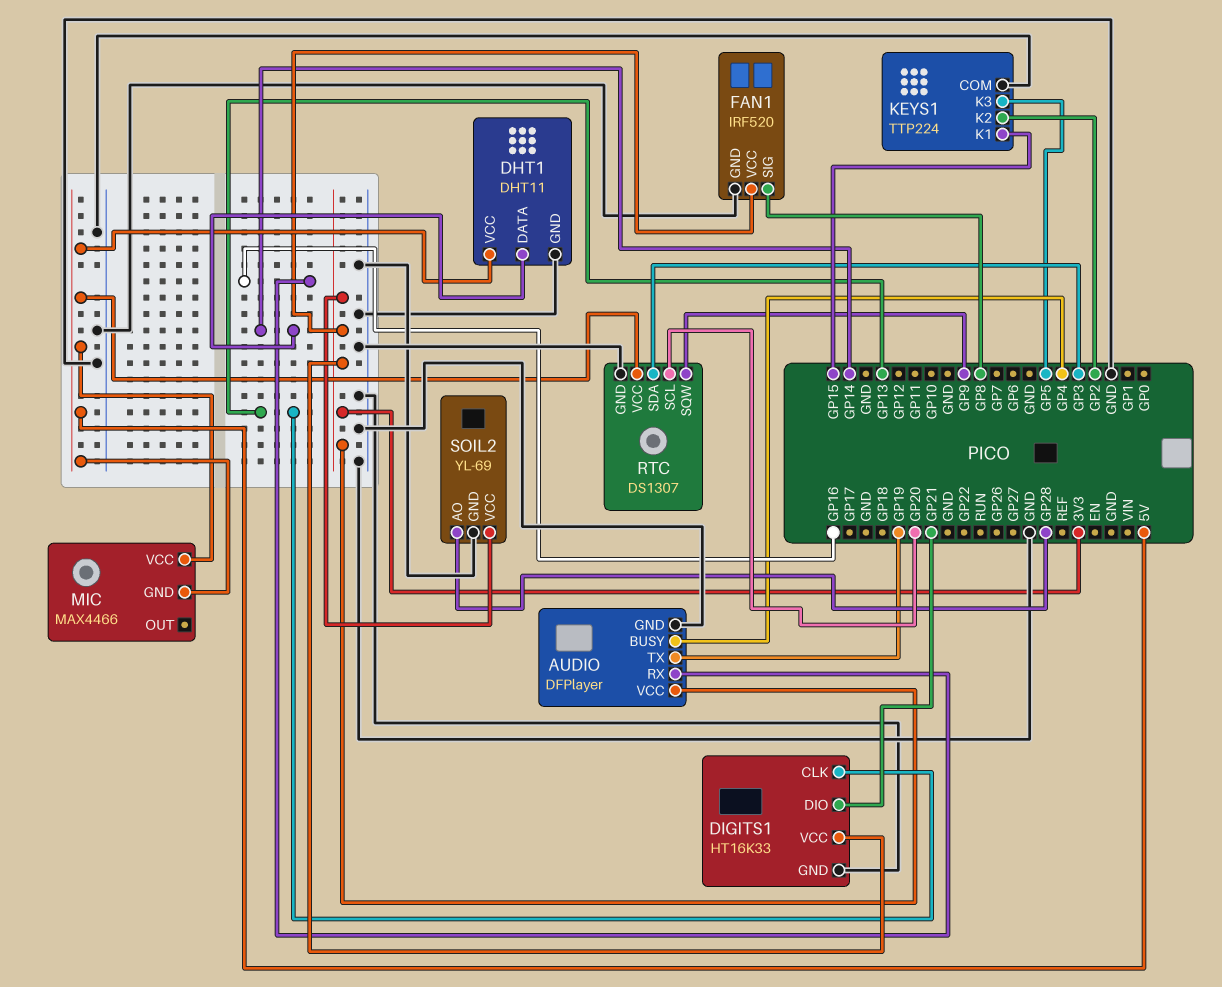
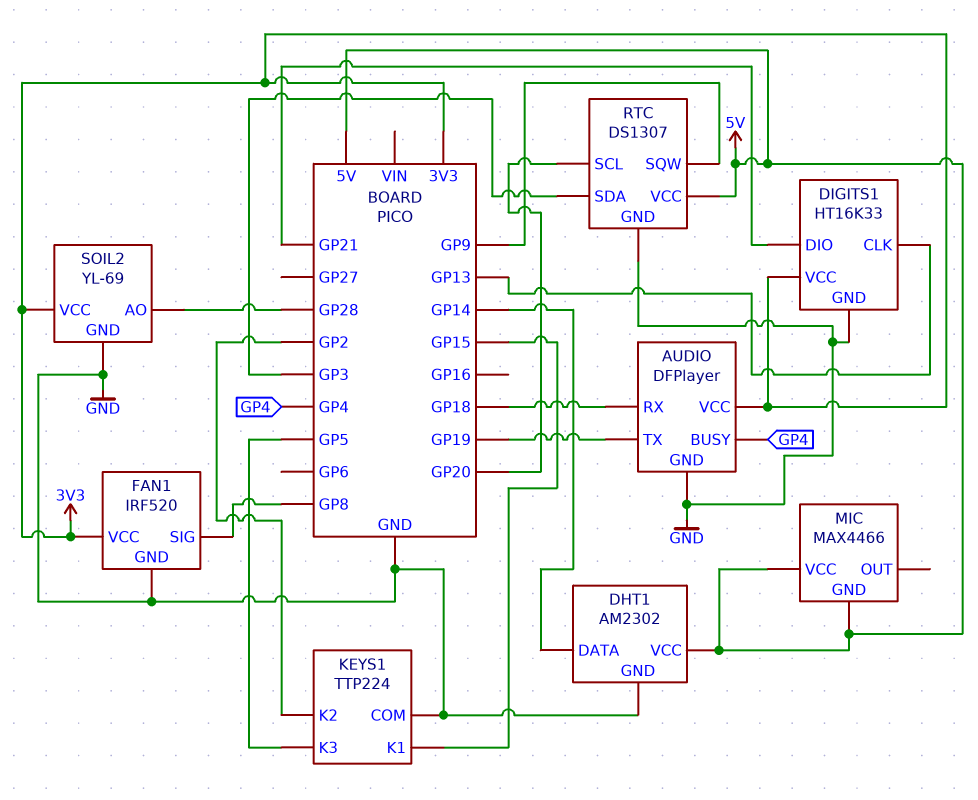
AUDIO pin RX: GP16 -> GP18
DHT1: DHT11 -> AM2302

